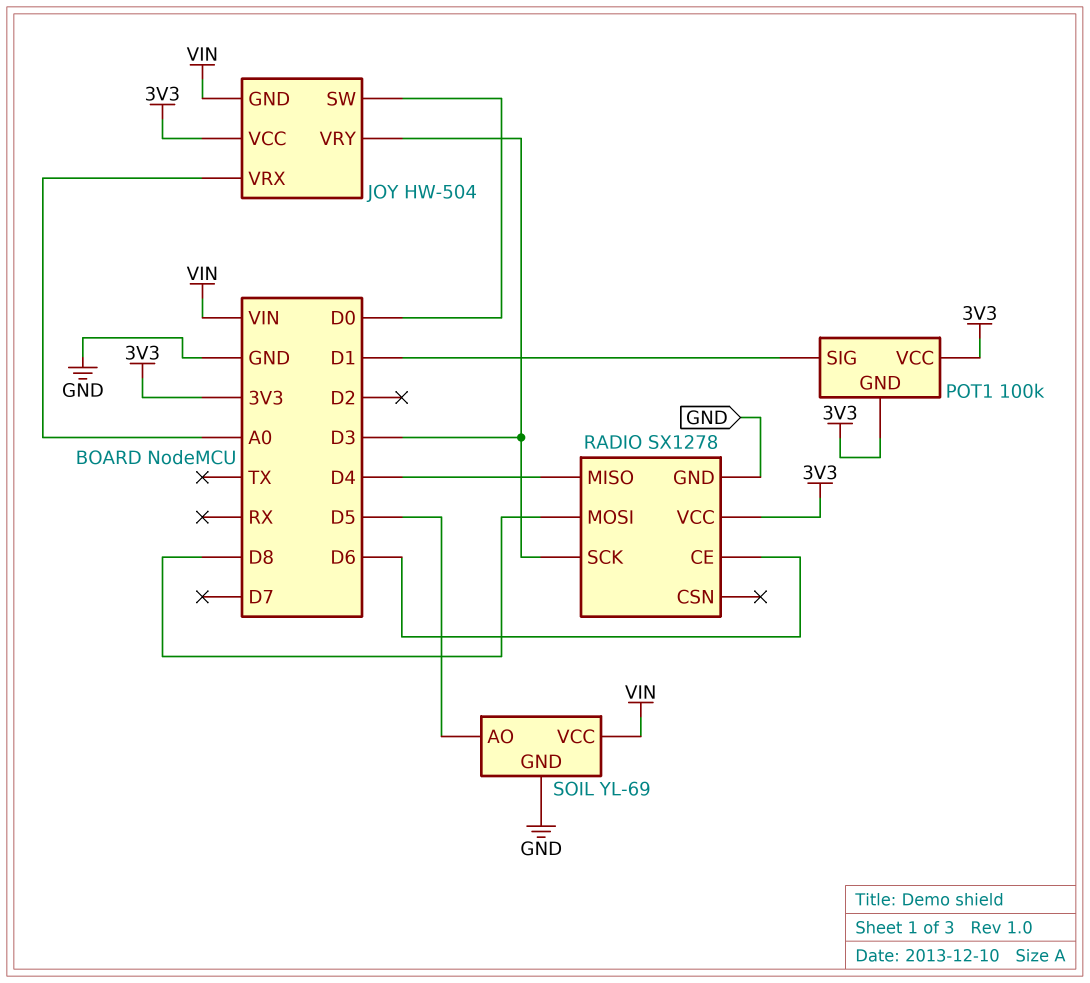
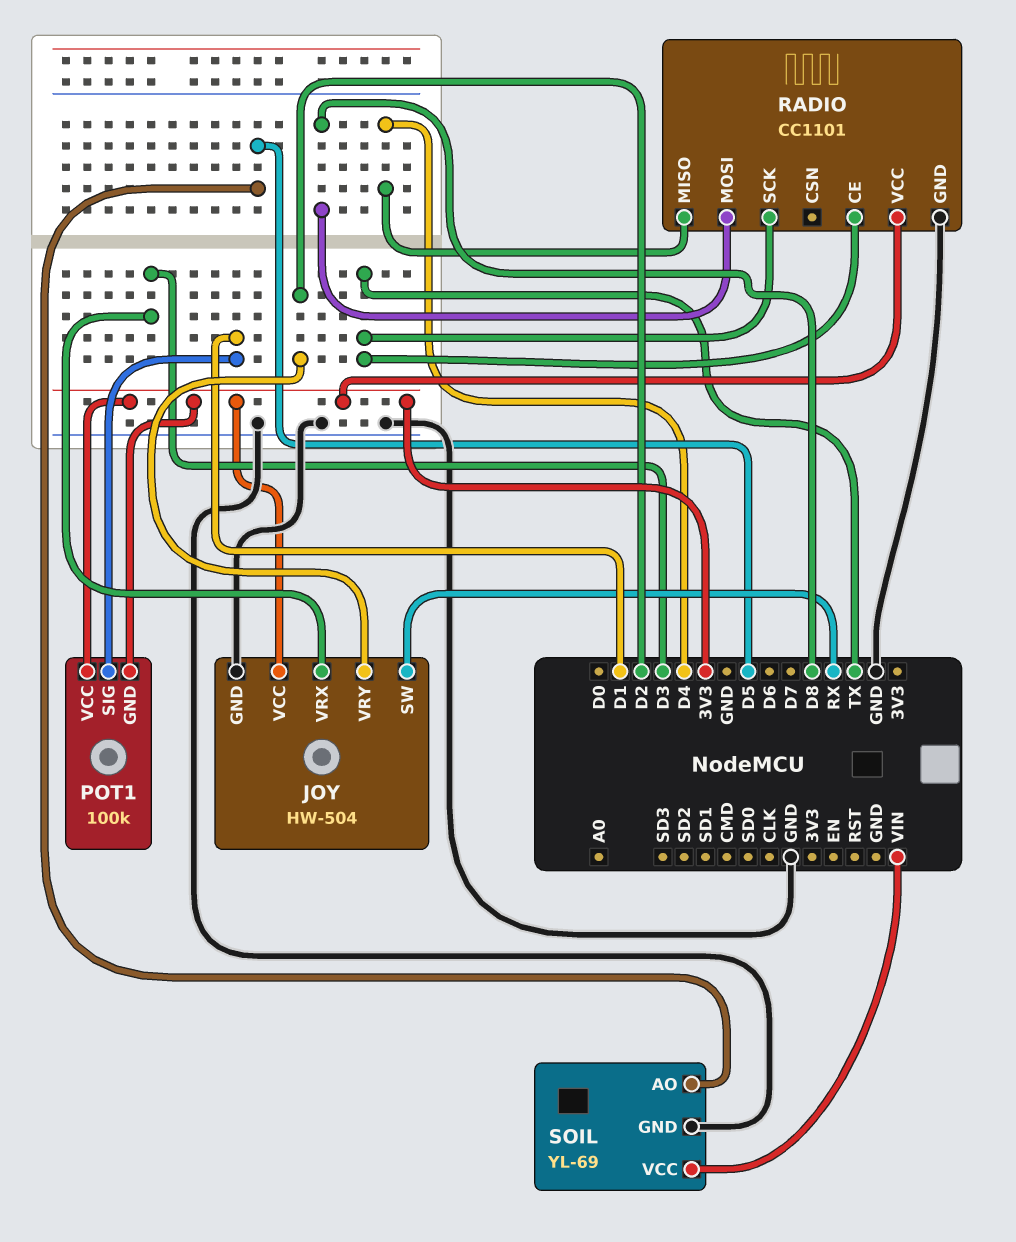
JOY pin GND: VIN -> GND
JOY pin SW: D0 -> RX
JOY pin VRX: A0 -> D3
JOY pin VRY: D3 -> D2
RADIO: SX1278 -> CC1101
RADIO pin CE: D6 -> TX
RADIO pin SCK: D3 -> TX

